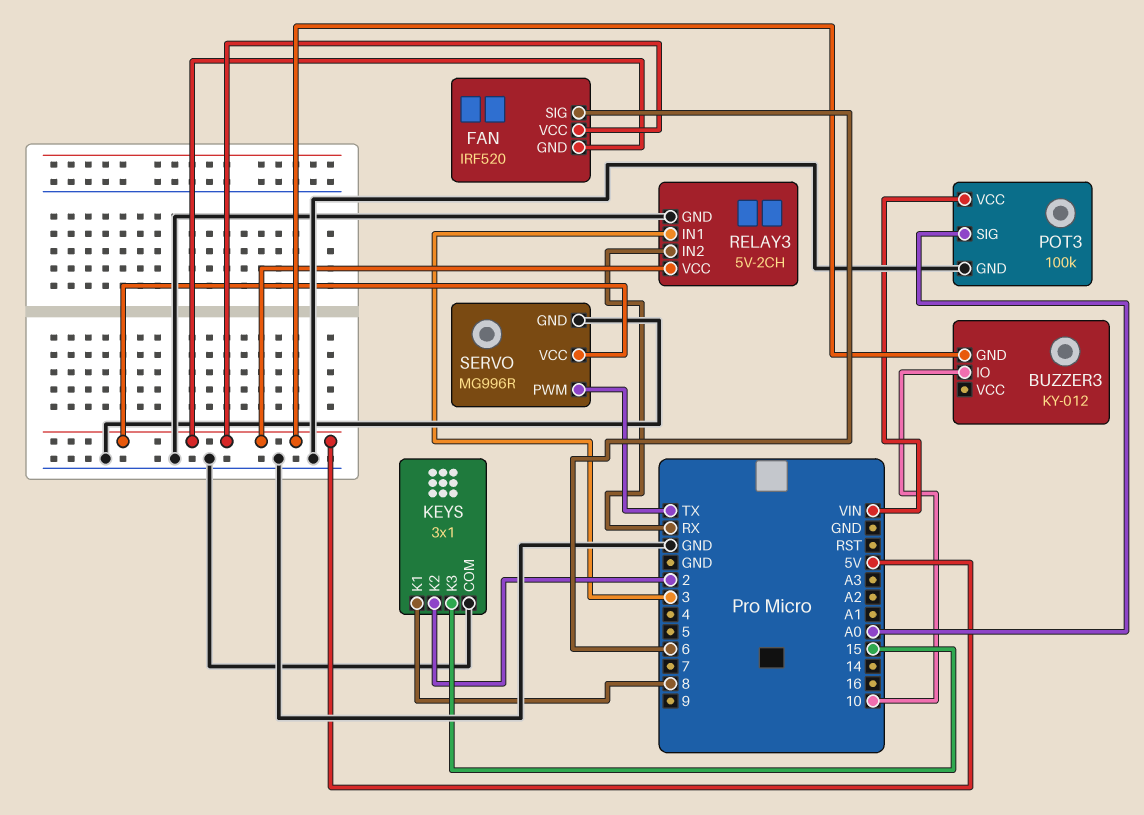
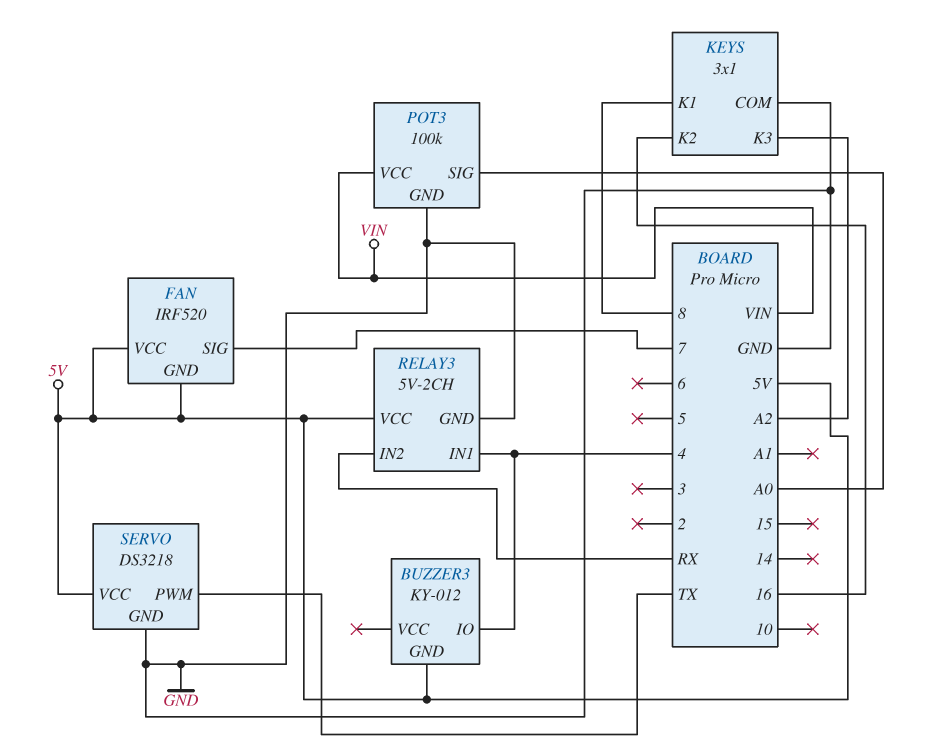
BUZZER3 pin IO: 10 -> 4
FAN pin SIG: 6 -> 7
KEYS pin K2: 2 -> 16
KEYS pin K3: 15 -> A2
RELAY3 pin IN1: 3 -> 4
SERVO: MG996R -> DS3218

